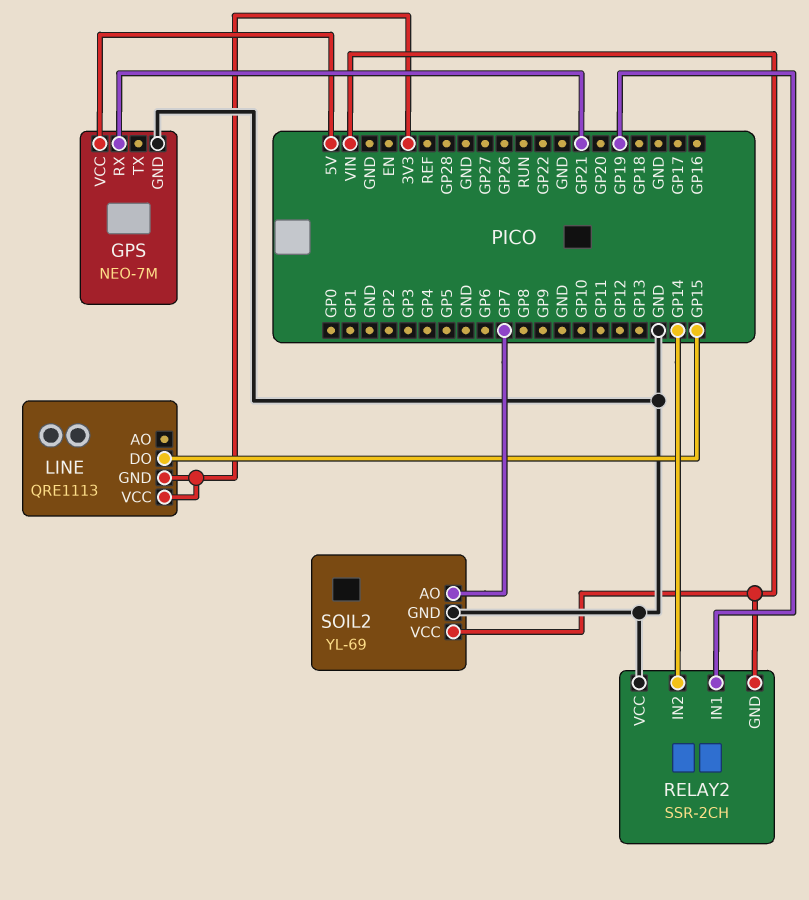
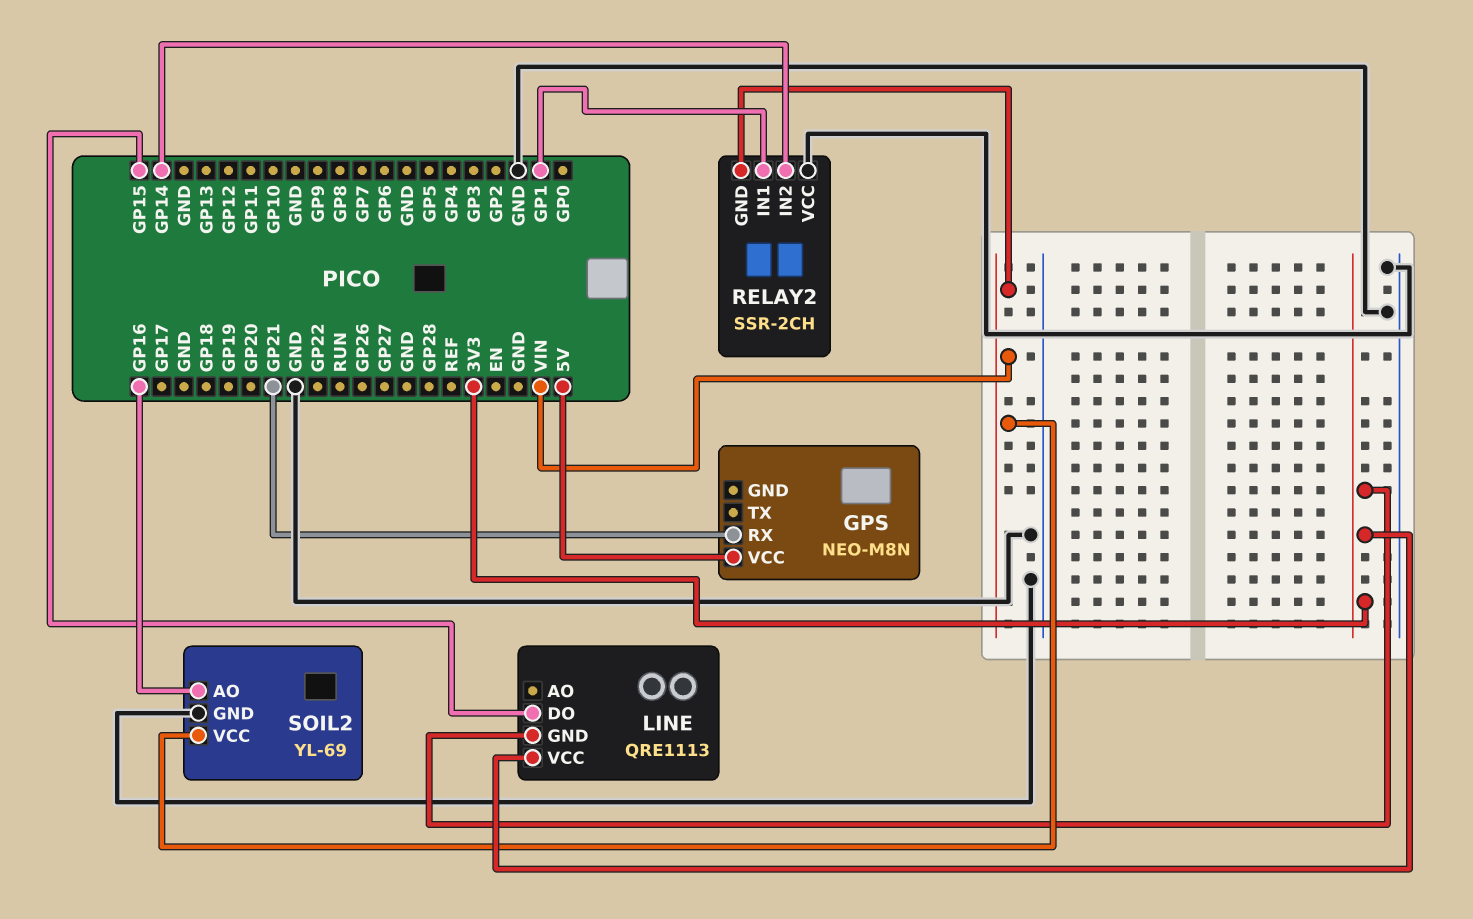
GPS: NEO-7M -> NEO-M8N
GPS pin GND: GND -> none
RELAY2 pin IN1: GP19 -> GP1
SOIL2 pin AO: GP7 -> GP16

